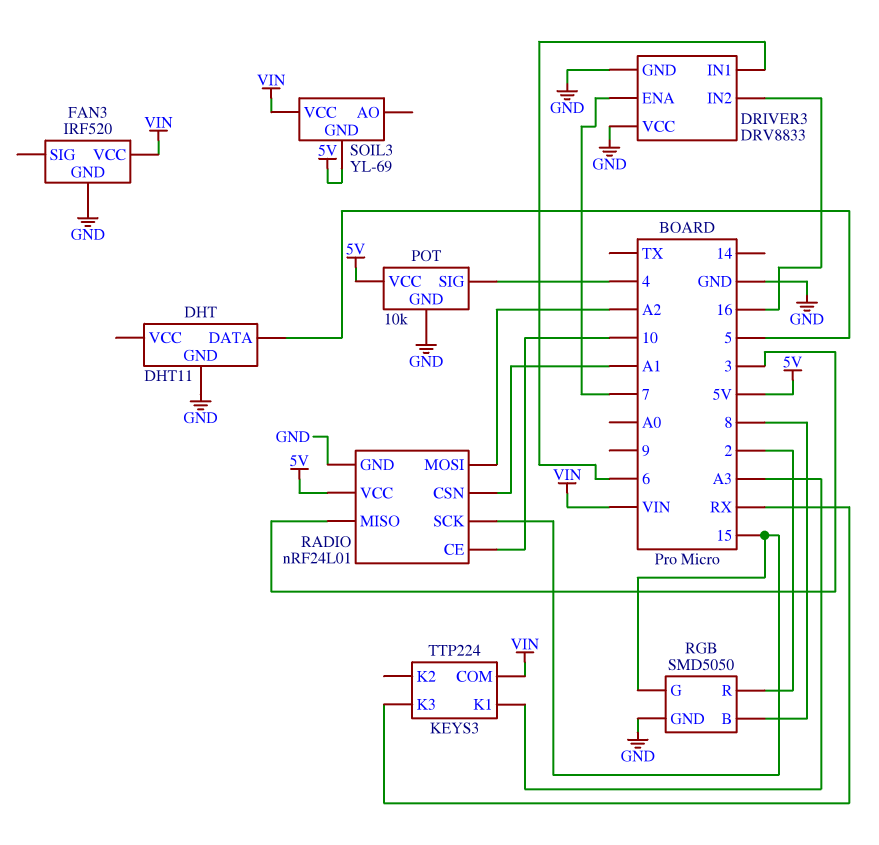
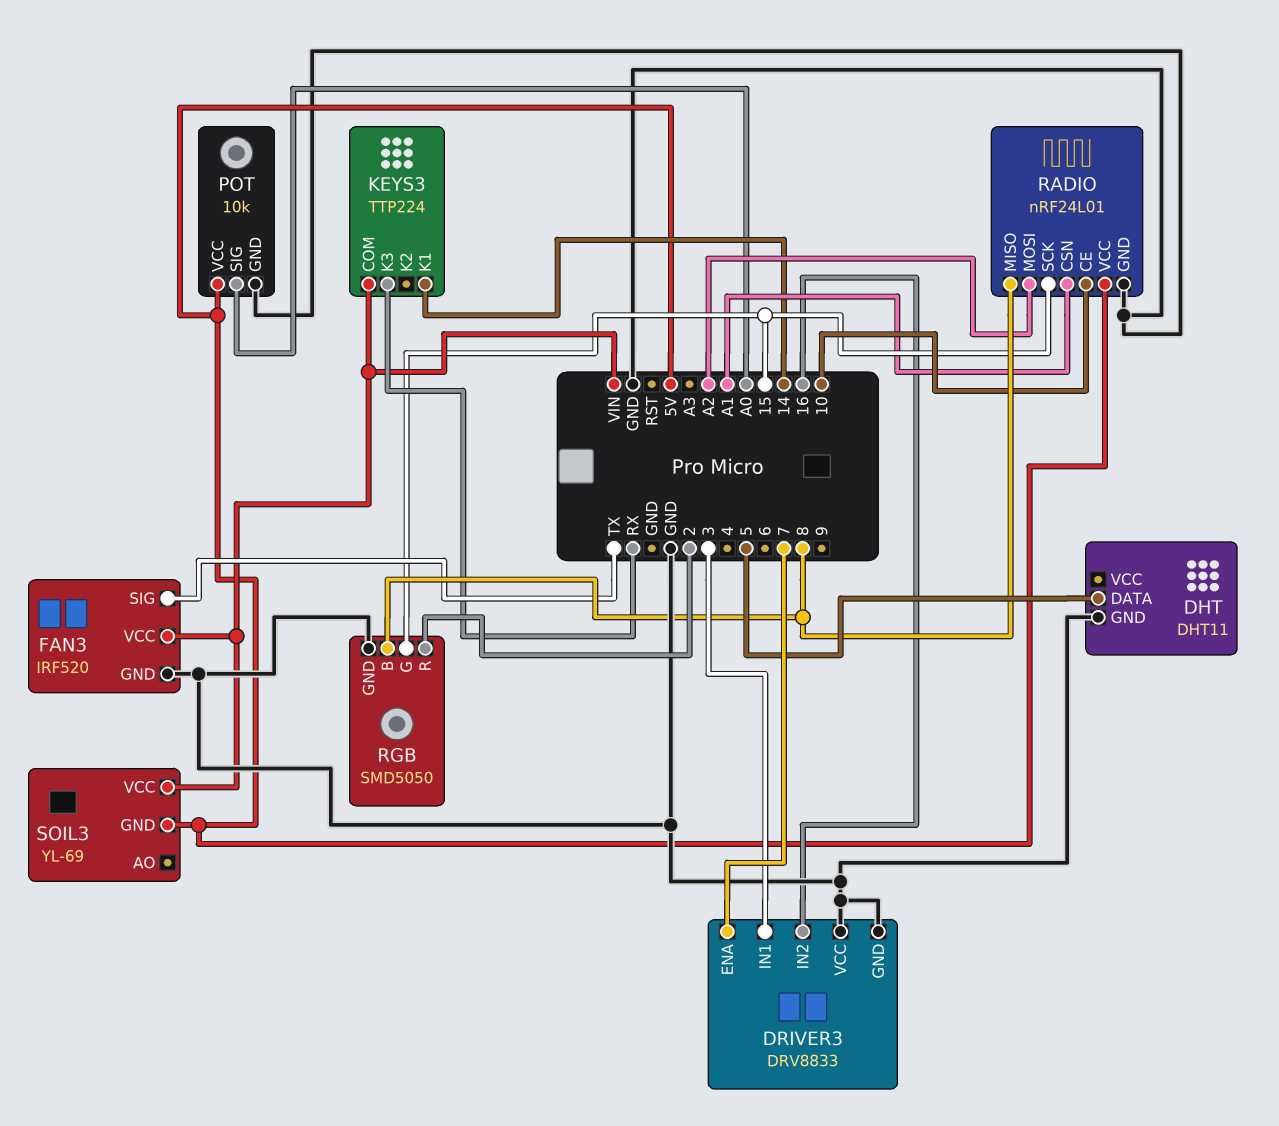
DRIVER3 pin IN1: 6 -> 3
FAN3 pin SIG: none -> TX
KEYS3 pin K1: A3 -> 14
POT pin SIG: 4 -> A0
RADIO pin MISO: 3 -> 8

